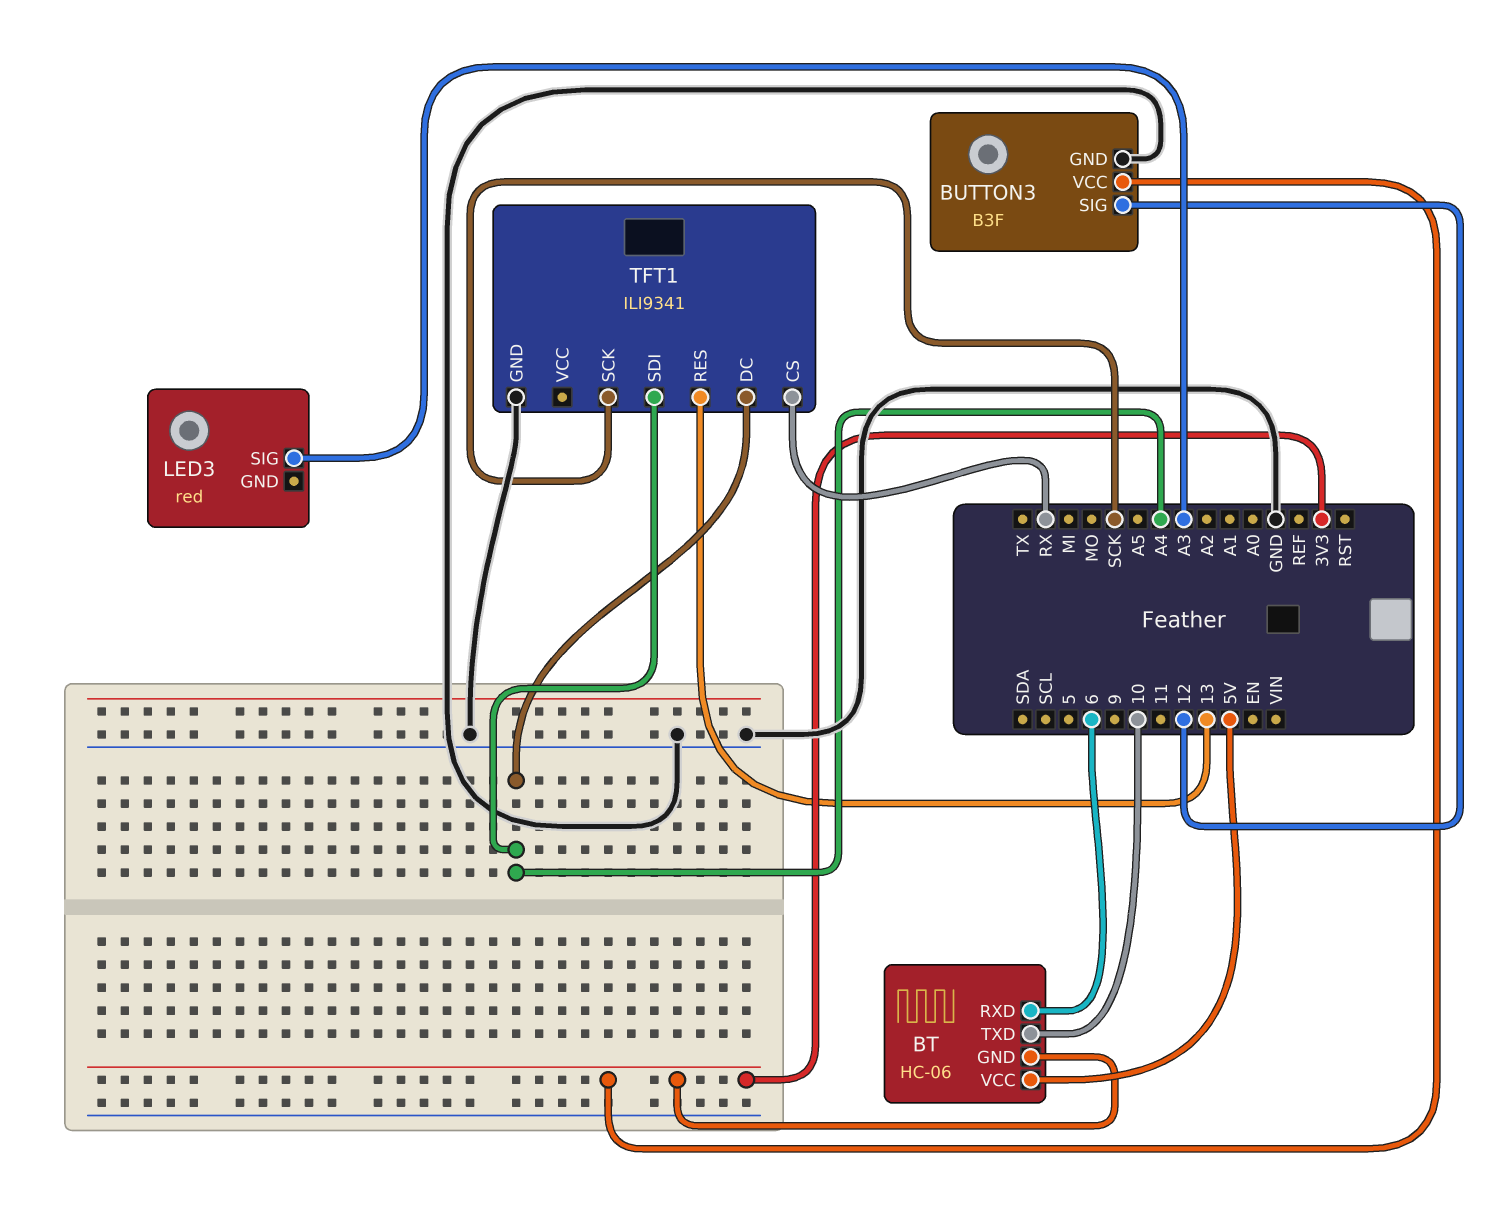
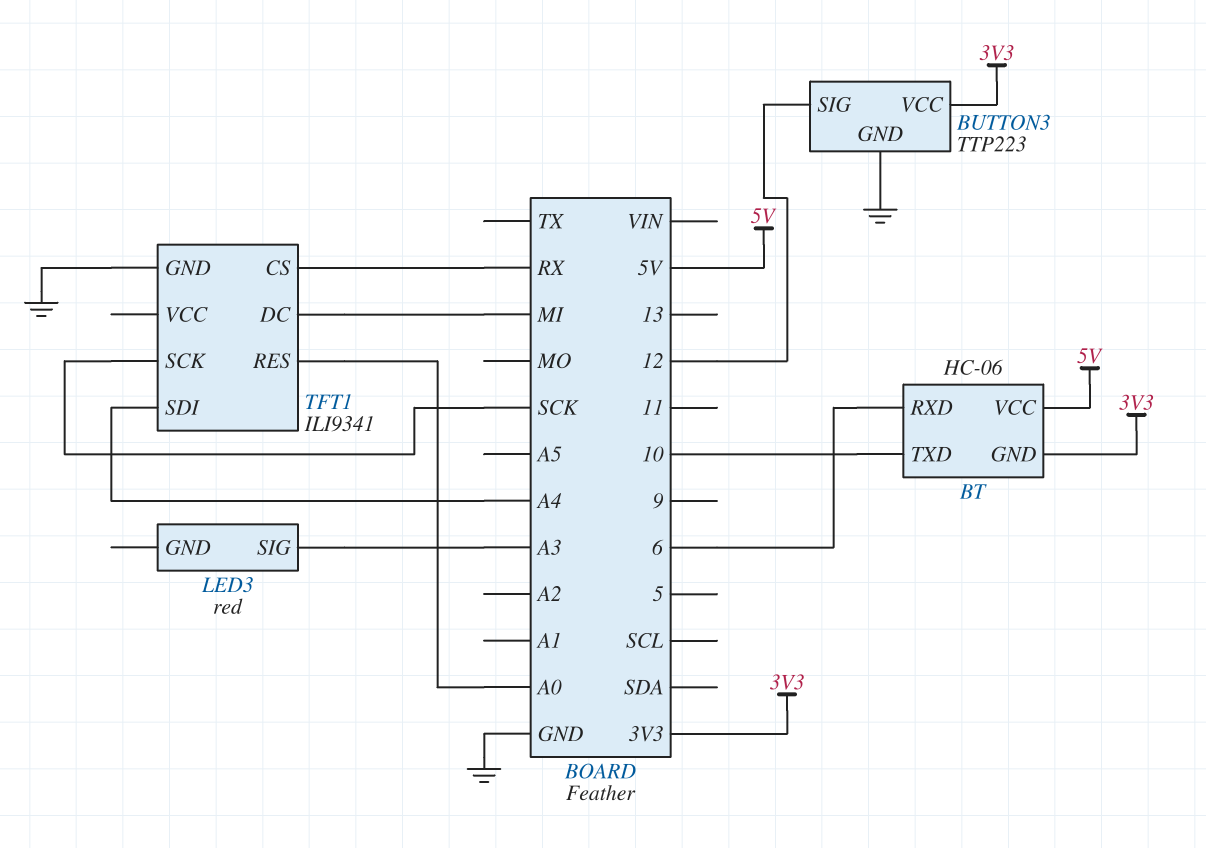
BUTTON3: B3F -> TTP223
TFT1 pin DC: A4 -> MI
TFT1 pin RES: 13 -> A0

